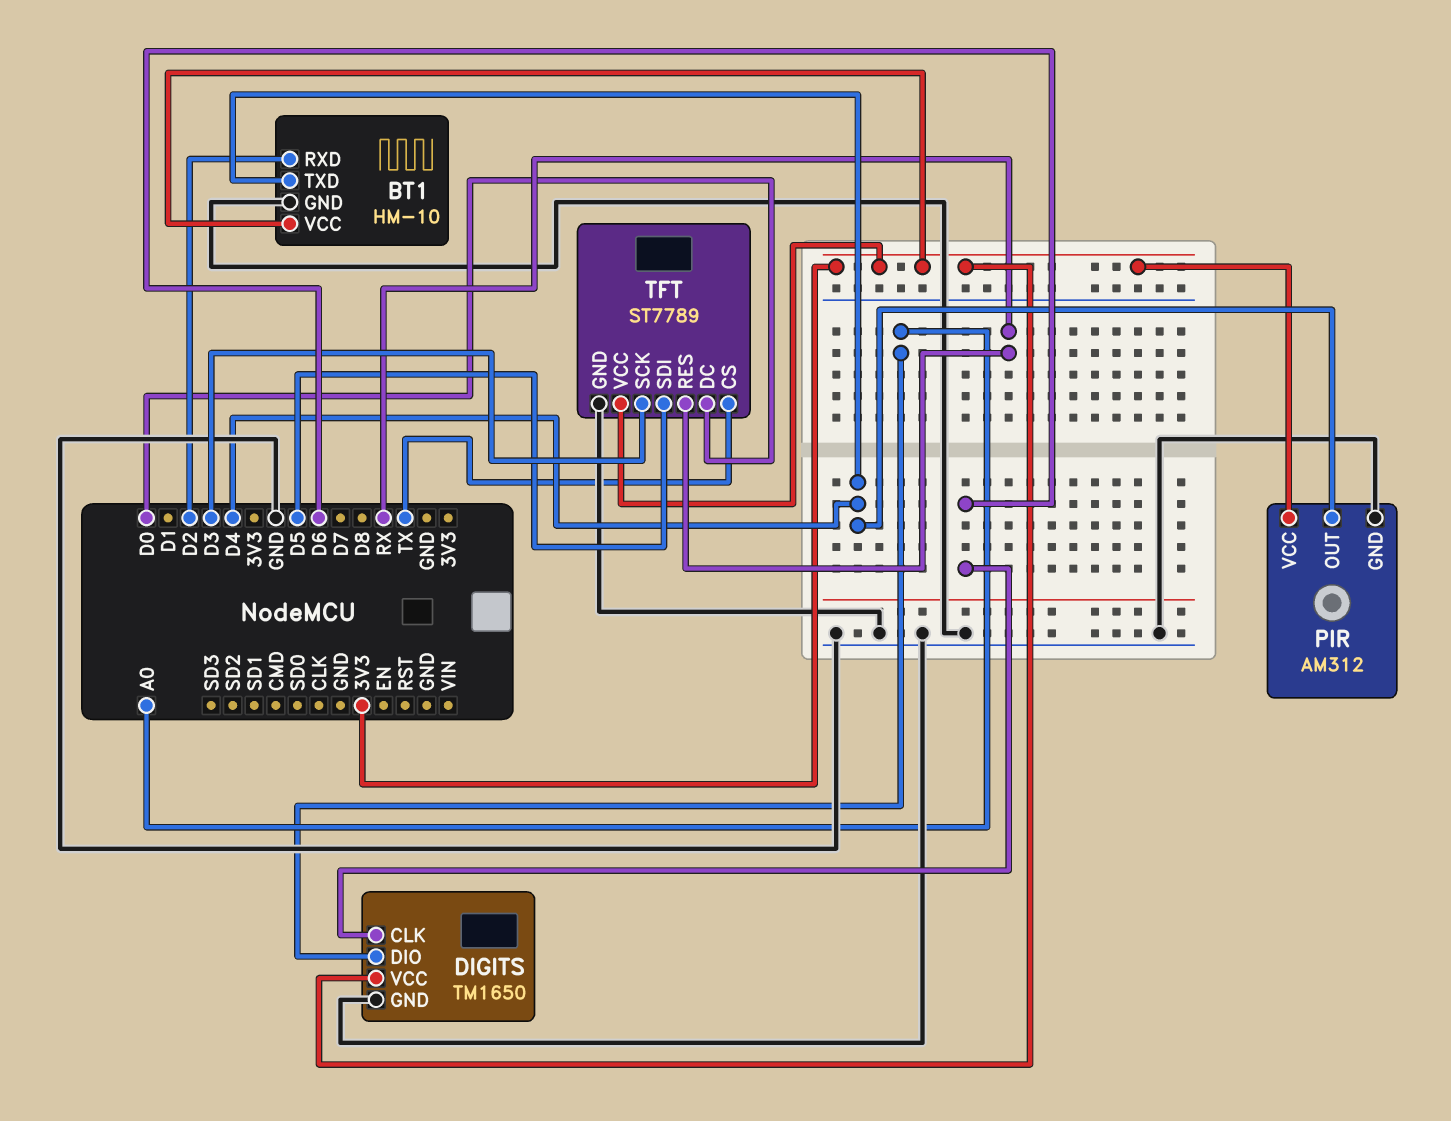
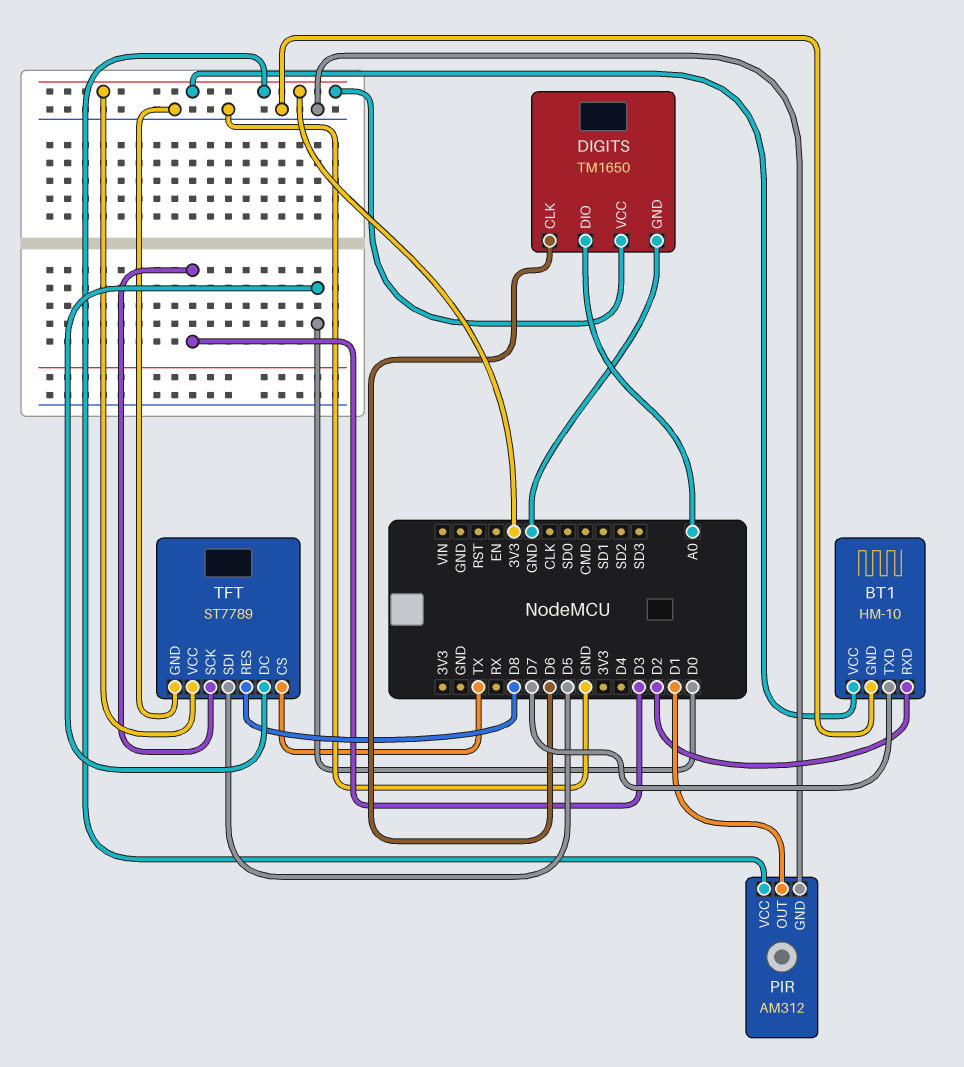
BT1 pin TXD: D4 -> D7
PIR pin OUT: D4 -> D1
TFT pin RES: RX -> D8

